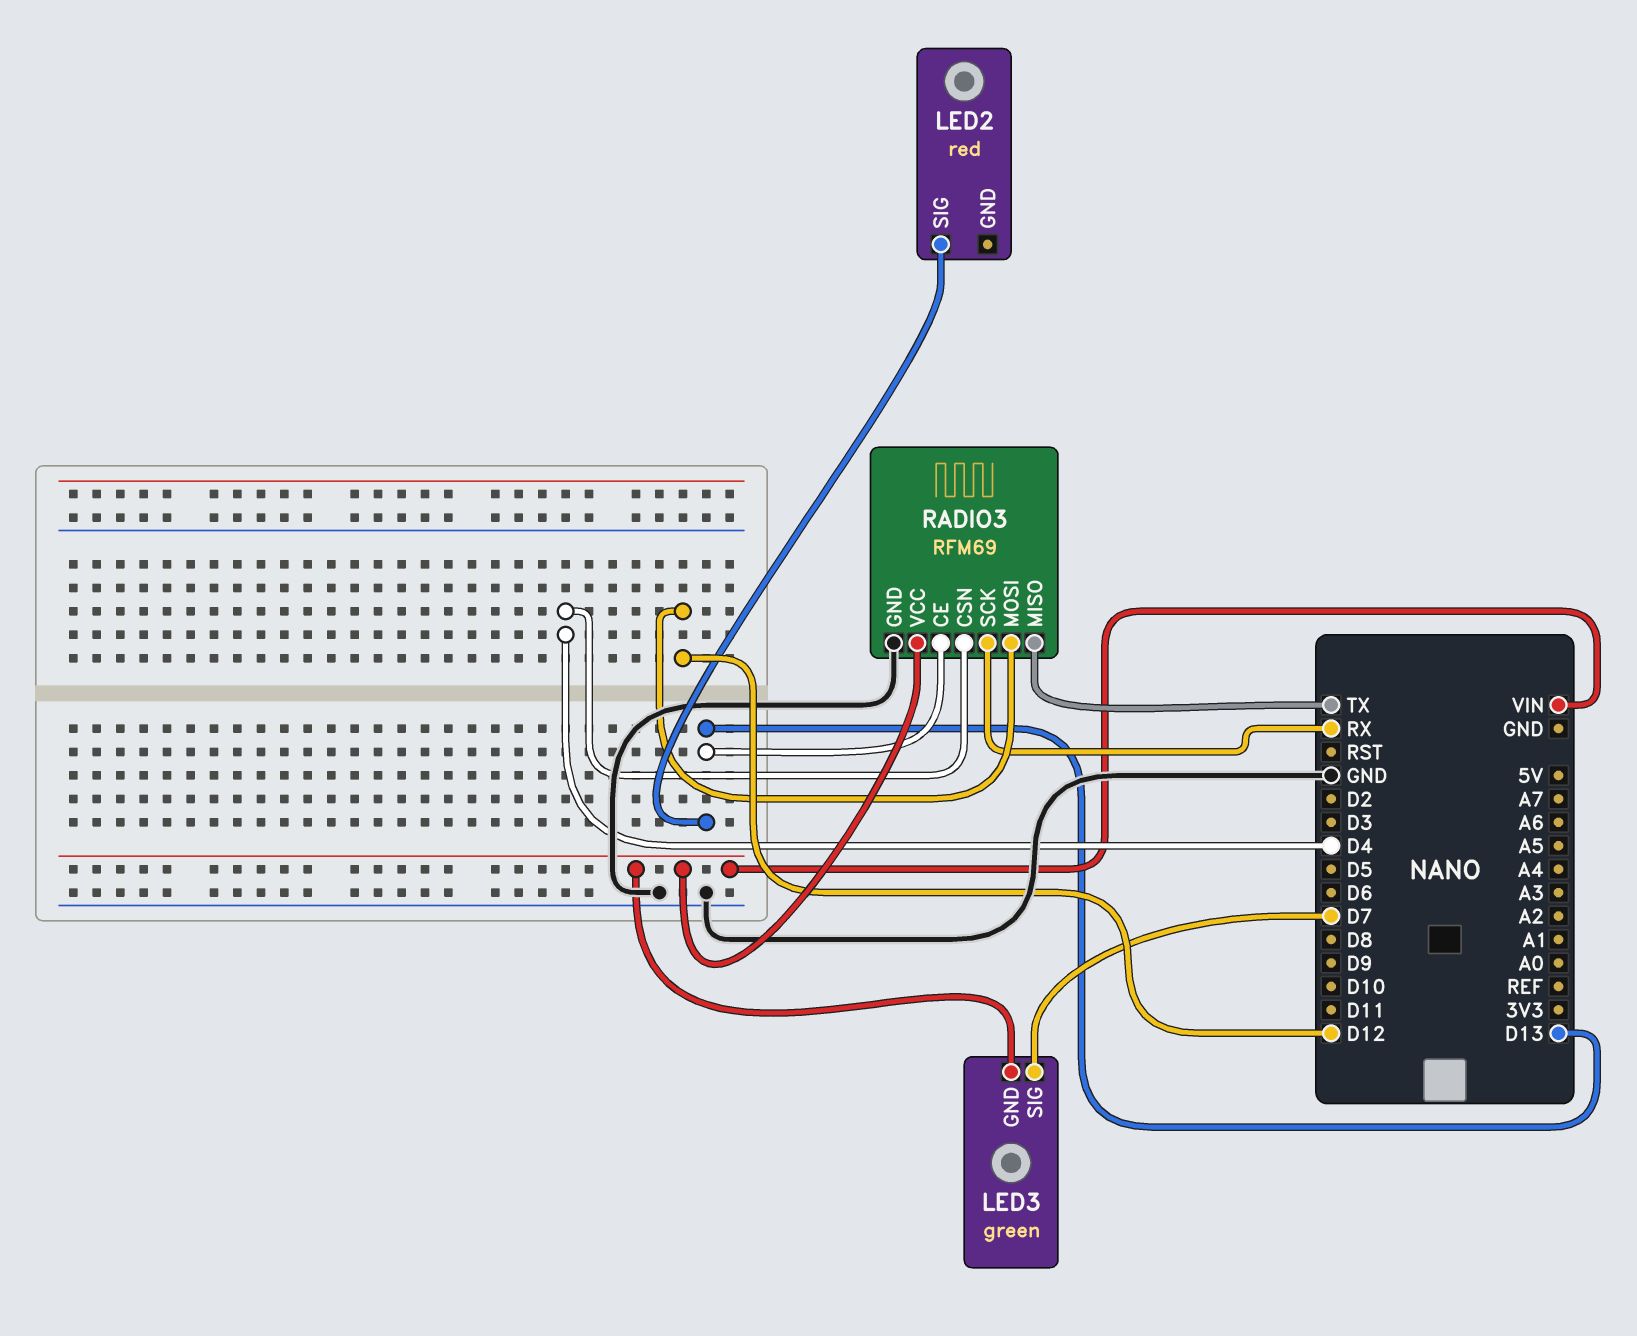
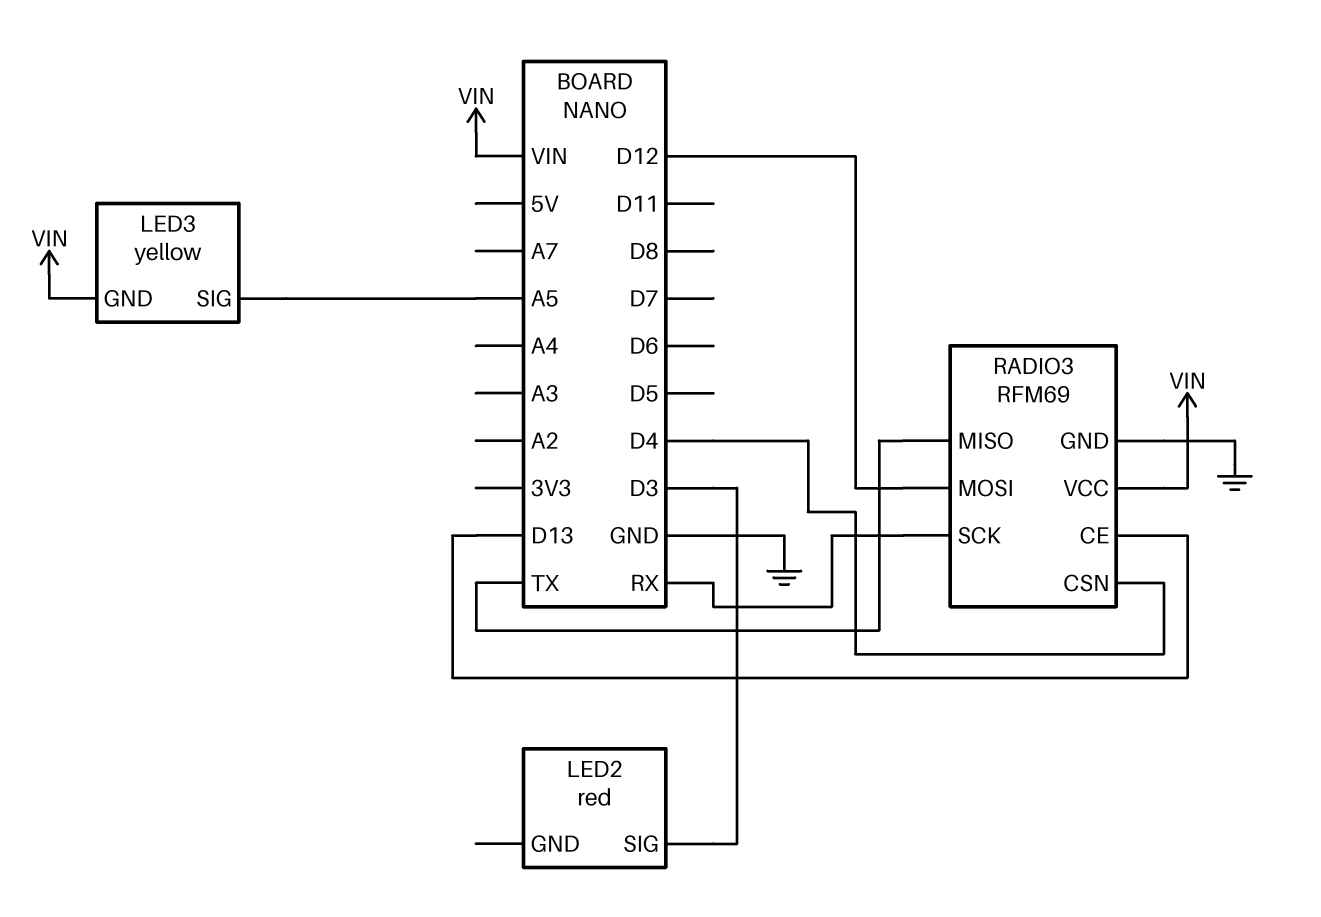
LED2 pin SIG: D13 -> D3
LED3: green -> yellow
LED3 pin SIG: D7 -> A5

